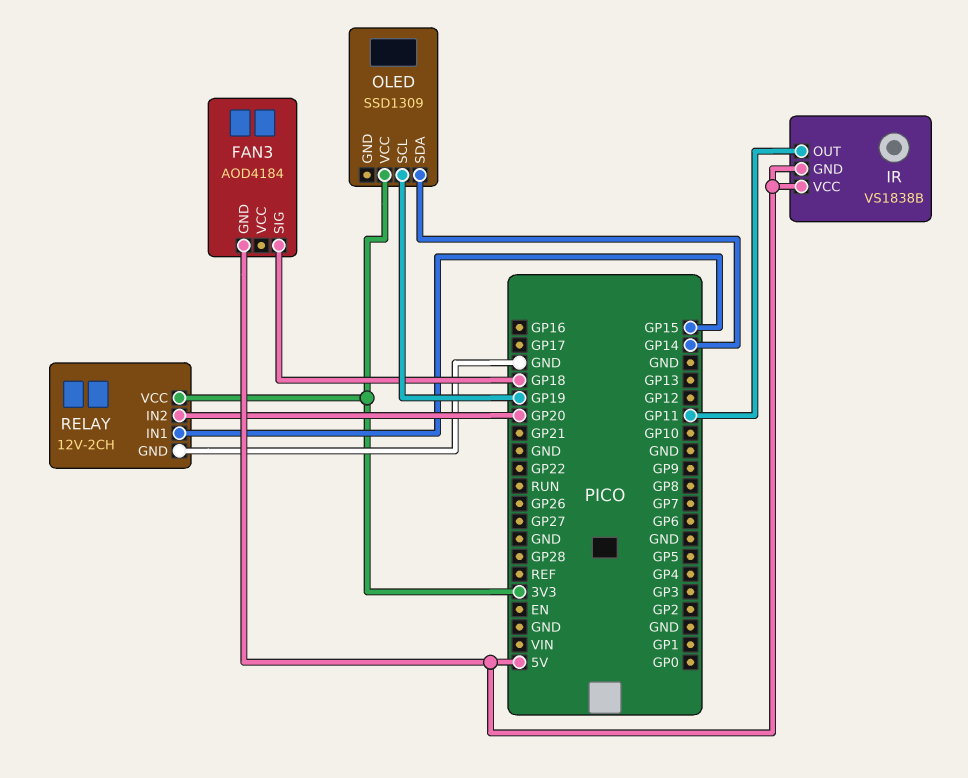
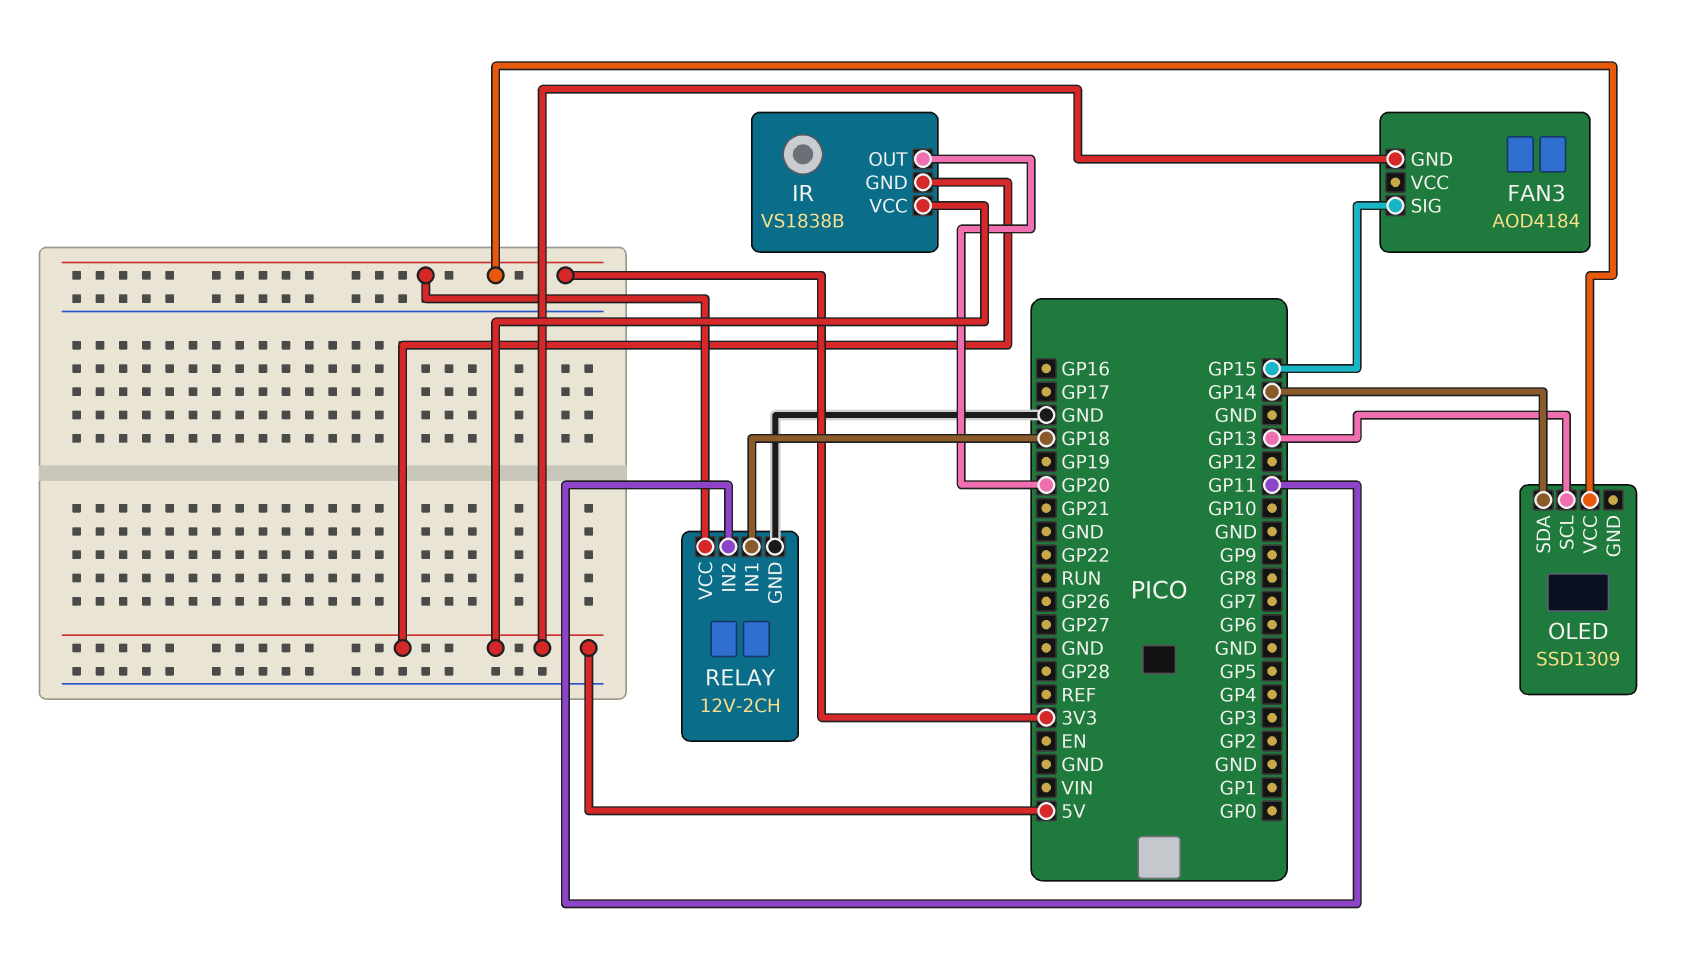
FAN3 pin SIG: GP18 -> GP15
IR pin OUT: GP11 -> GP20
OLED pin SCL: GP19 -> GP13
RELAY pin IN1: GP15 -> GP18
RELAY pin IN2: GP20 -> GP11

